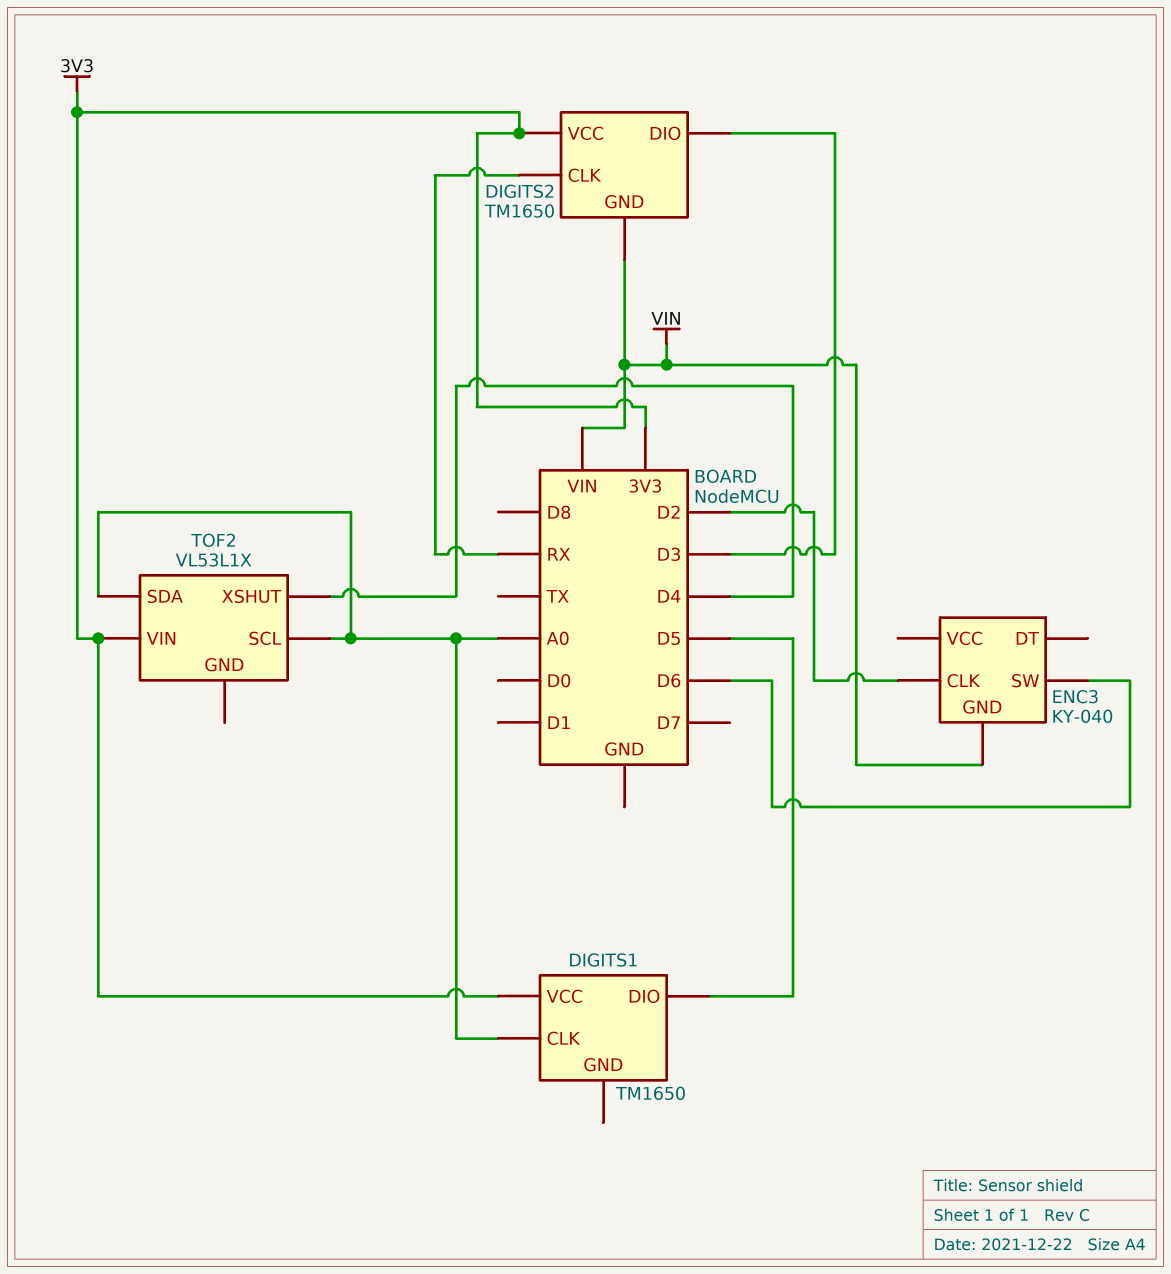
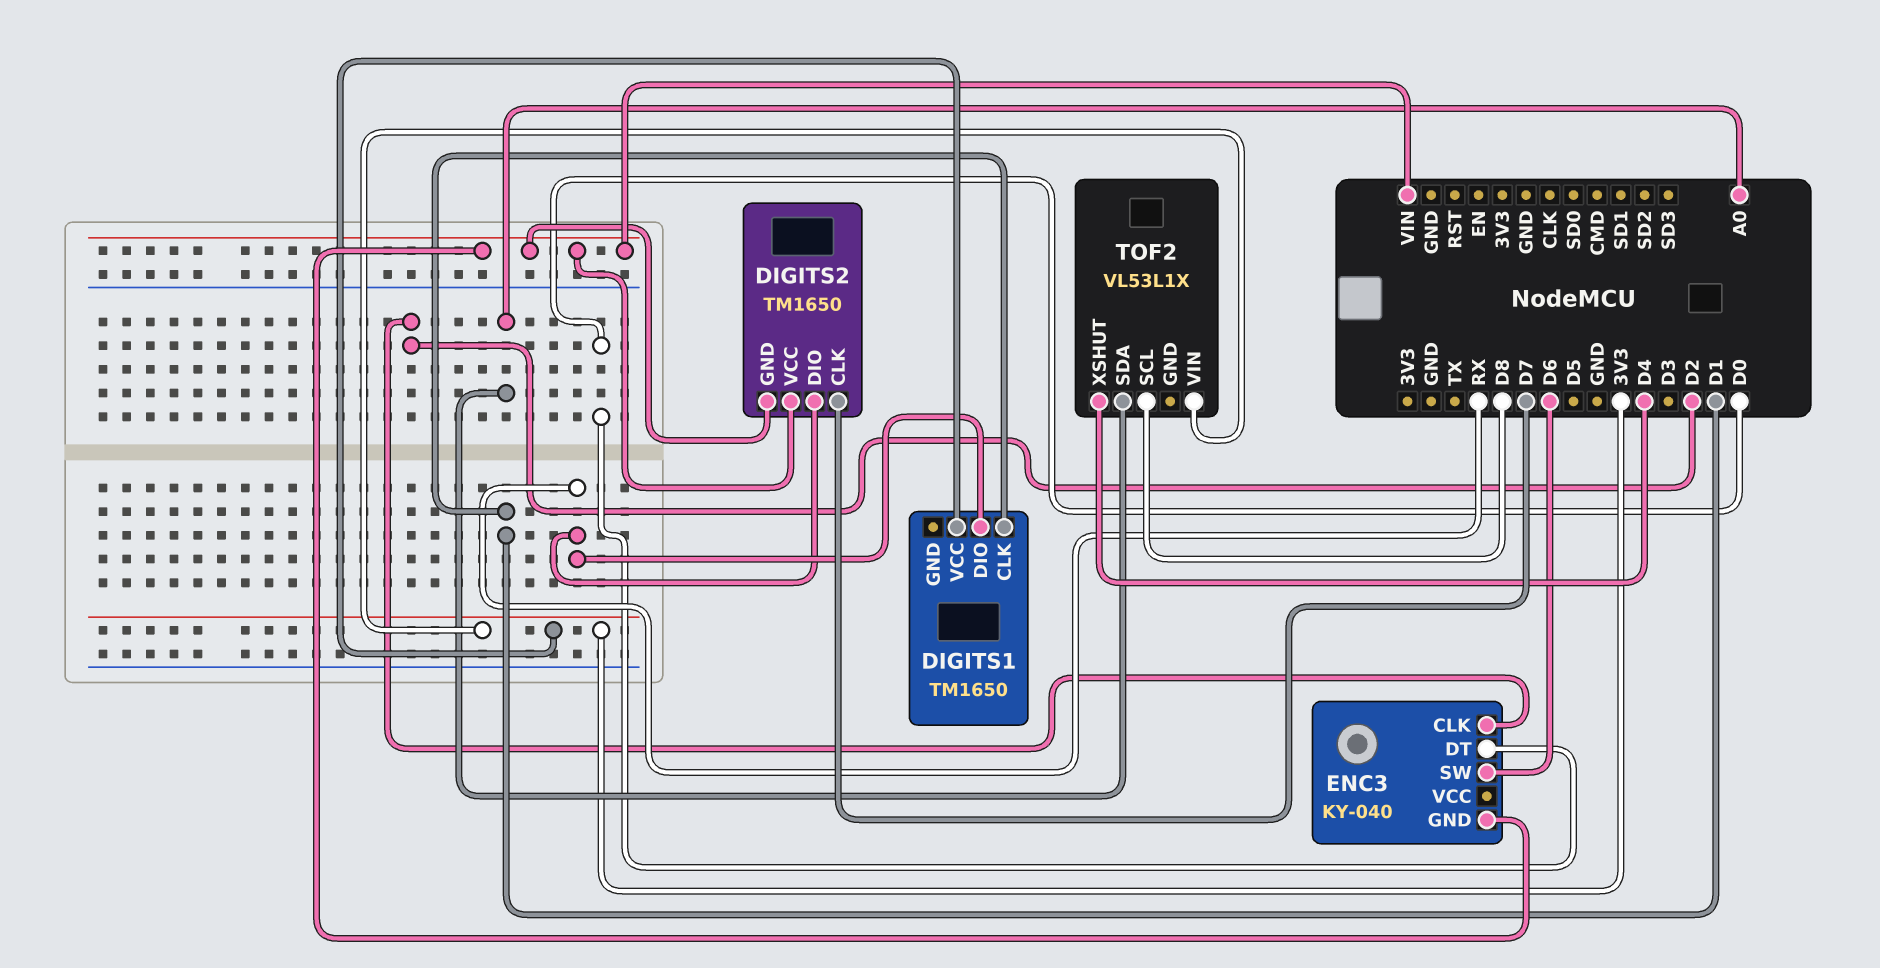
DIGITS1 pin CLK: A0 -> D1
DIGITS1 pin DIO: D5 -> RX
DIGITS2 pin CLK: RX -> D7
DIGITS2 pin DIO: D3 -> RX
DIGITS2 pin VCC: 3V3 -> VIN
ENC3 pin DT: none -> D0
TOF2 pin SCL: A0 -> D8

